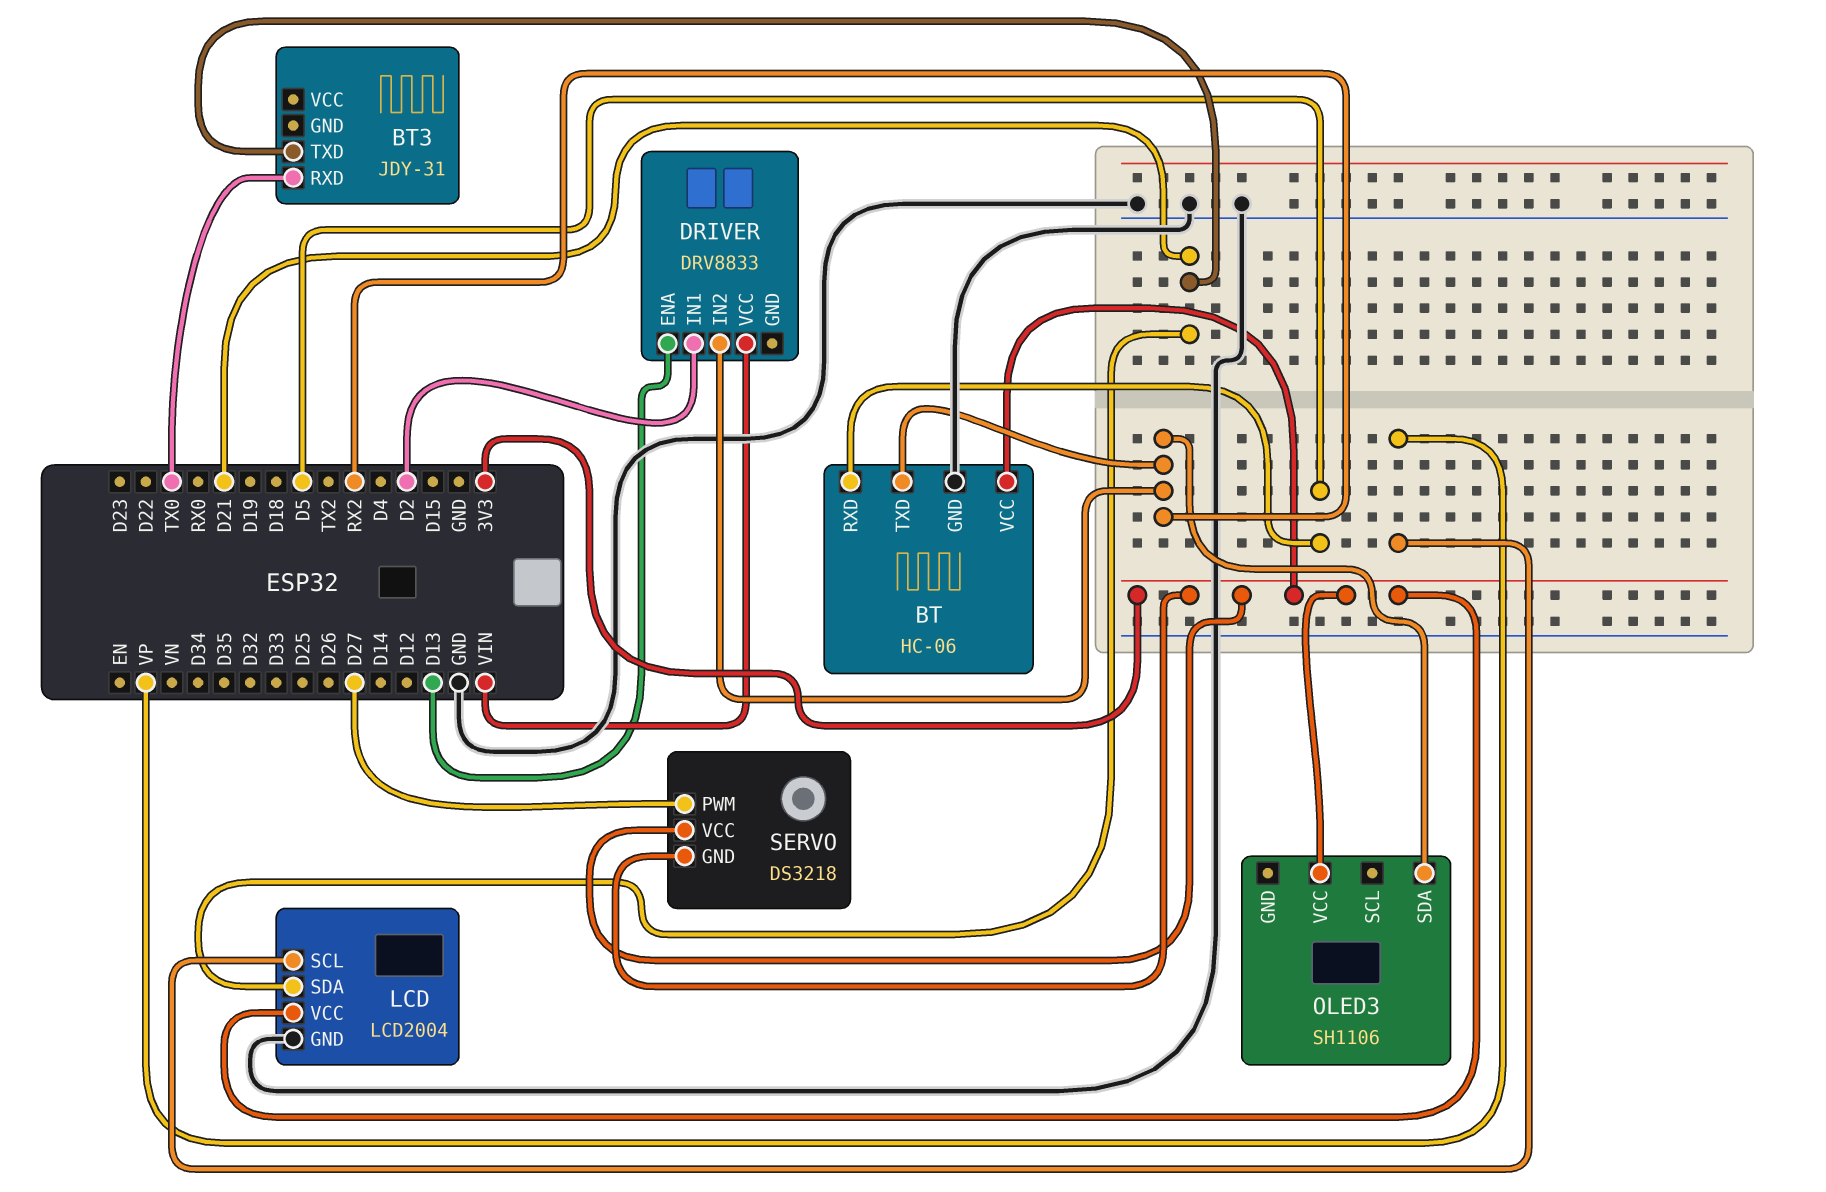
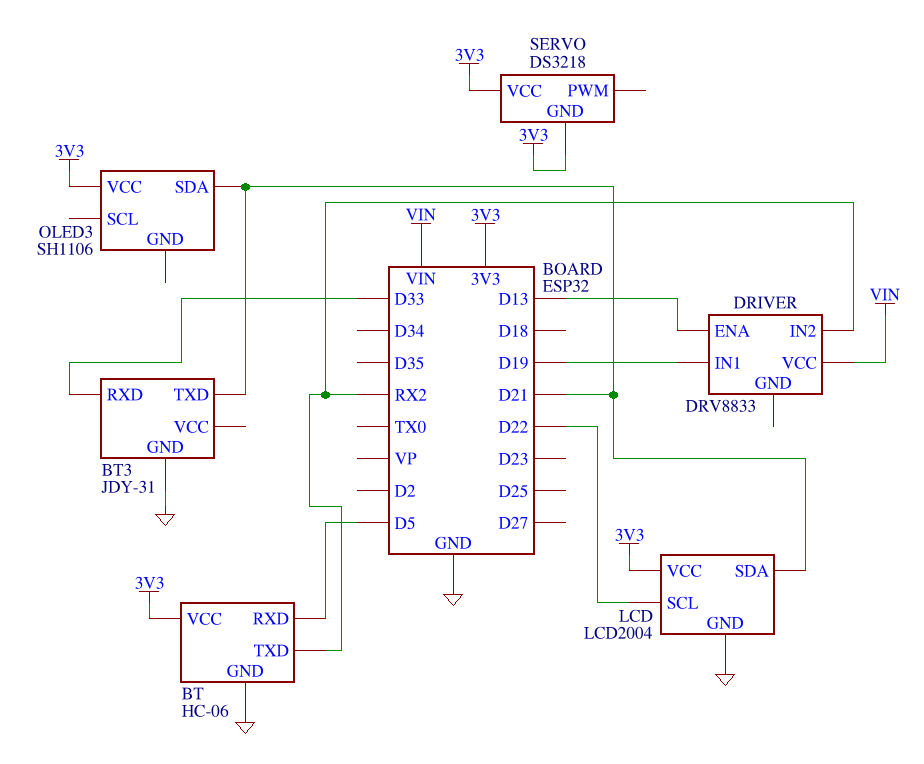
BT3 pin GND: none -> GND
BT3 pin RXD: TX0 -> D33
DRIVER pin IN1: D2 -> D19
LCD pin SCL: VP -> D22
OLED3 pin SDA: RX2 -> D21
SERVO pin PWM: D27 -> none

